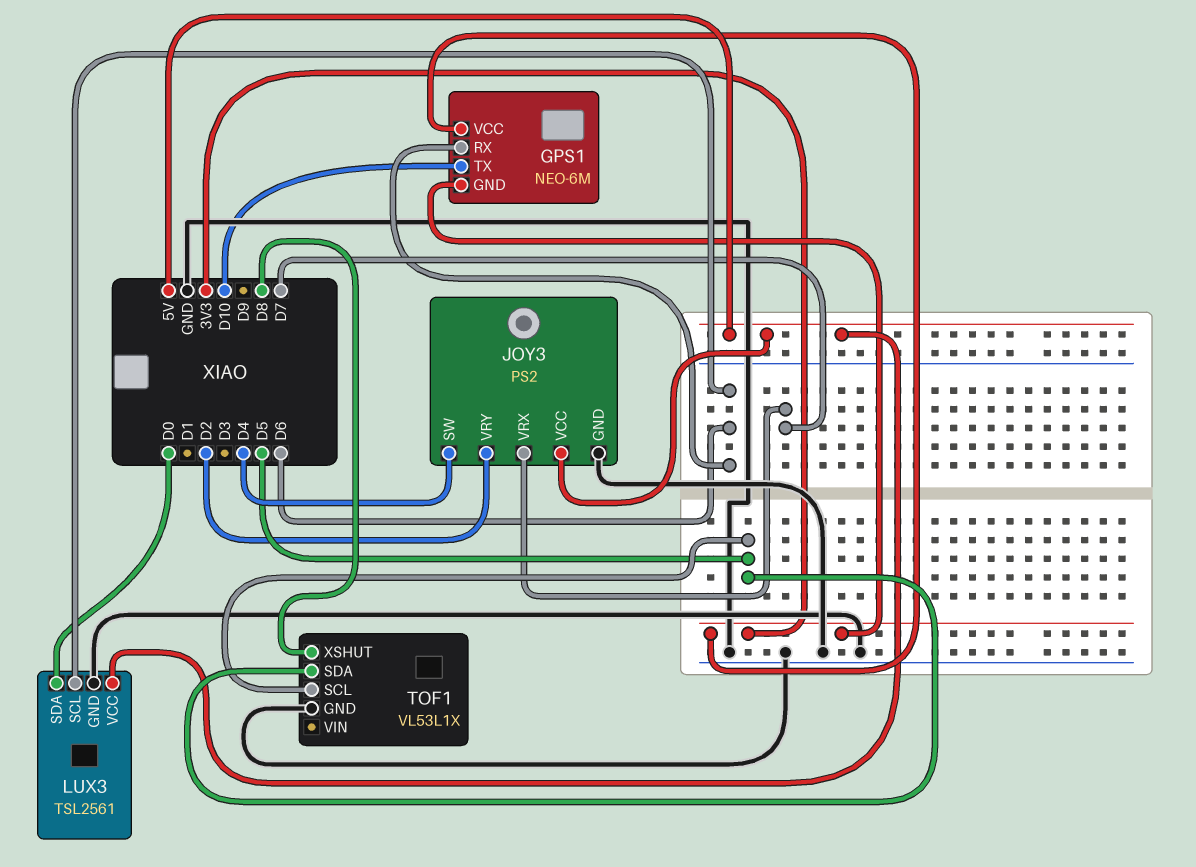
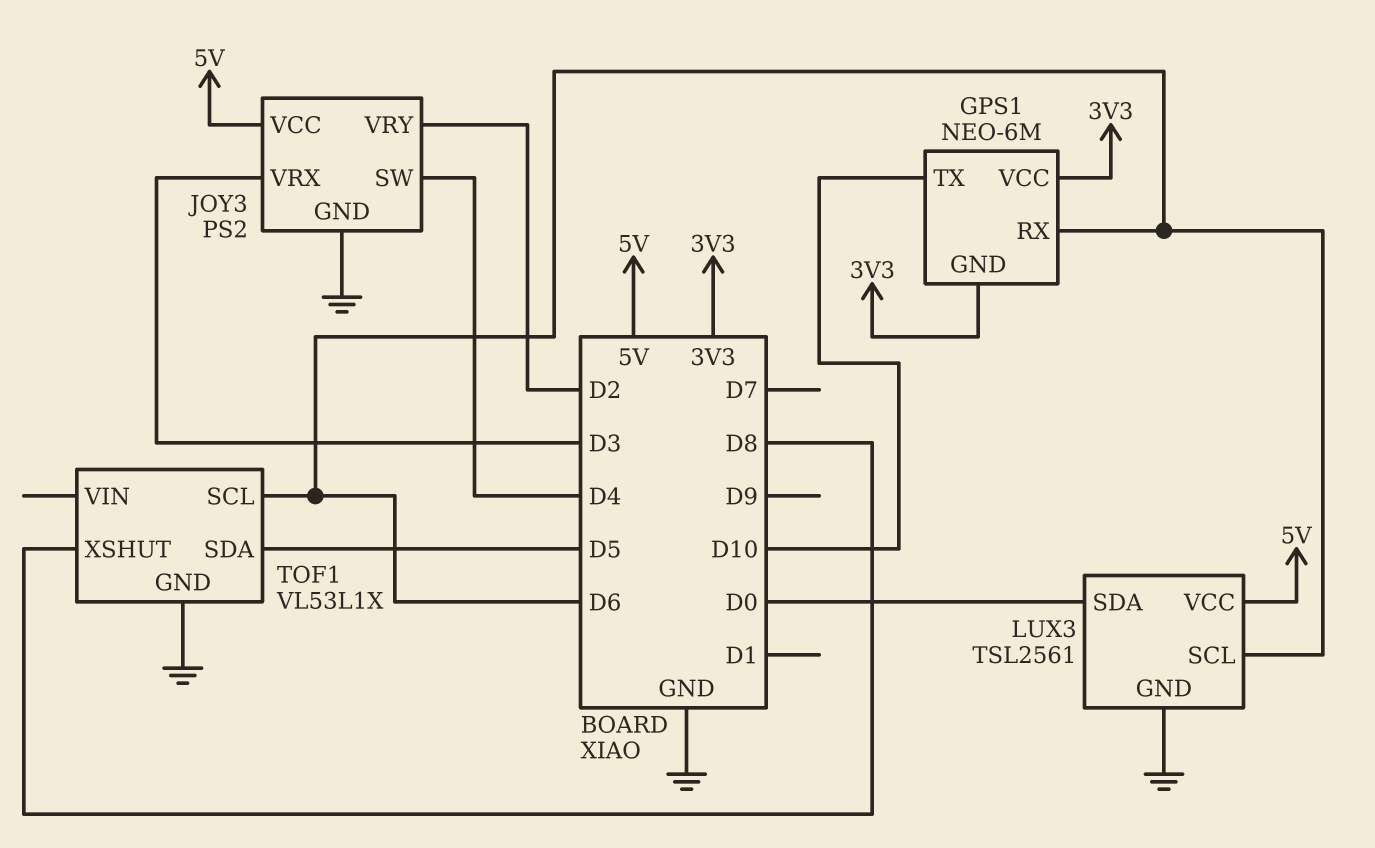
JOY3 pin VRX: D7 -> D3
TOF1 pin SCL: D5 -> D6

